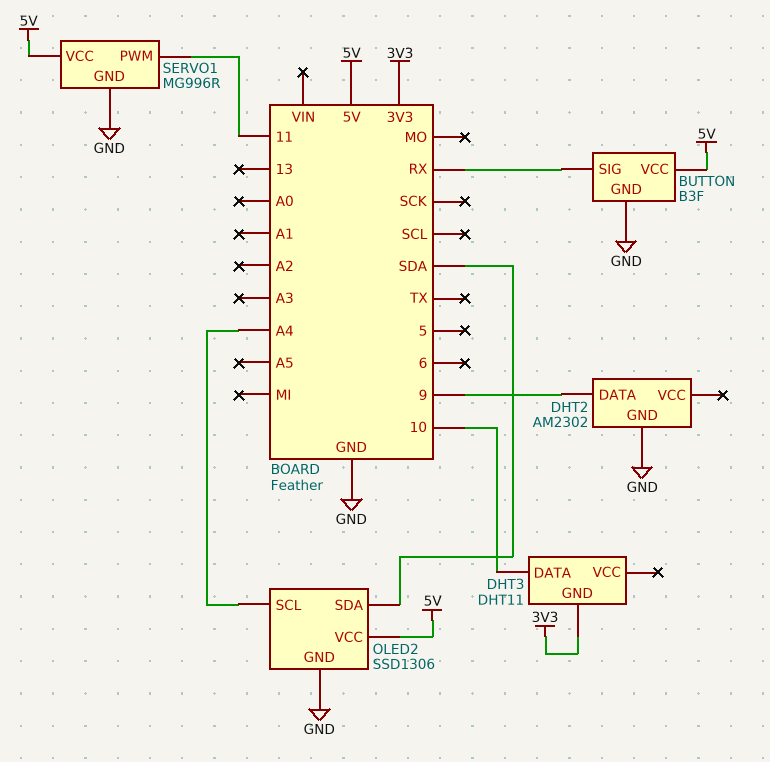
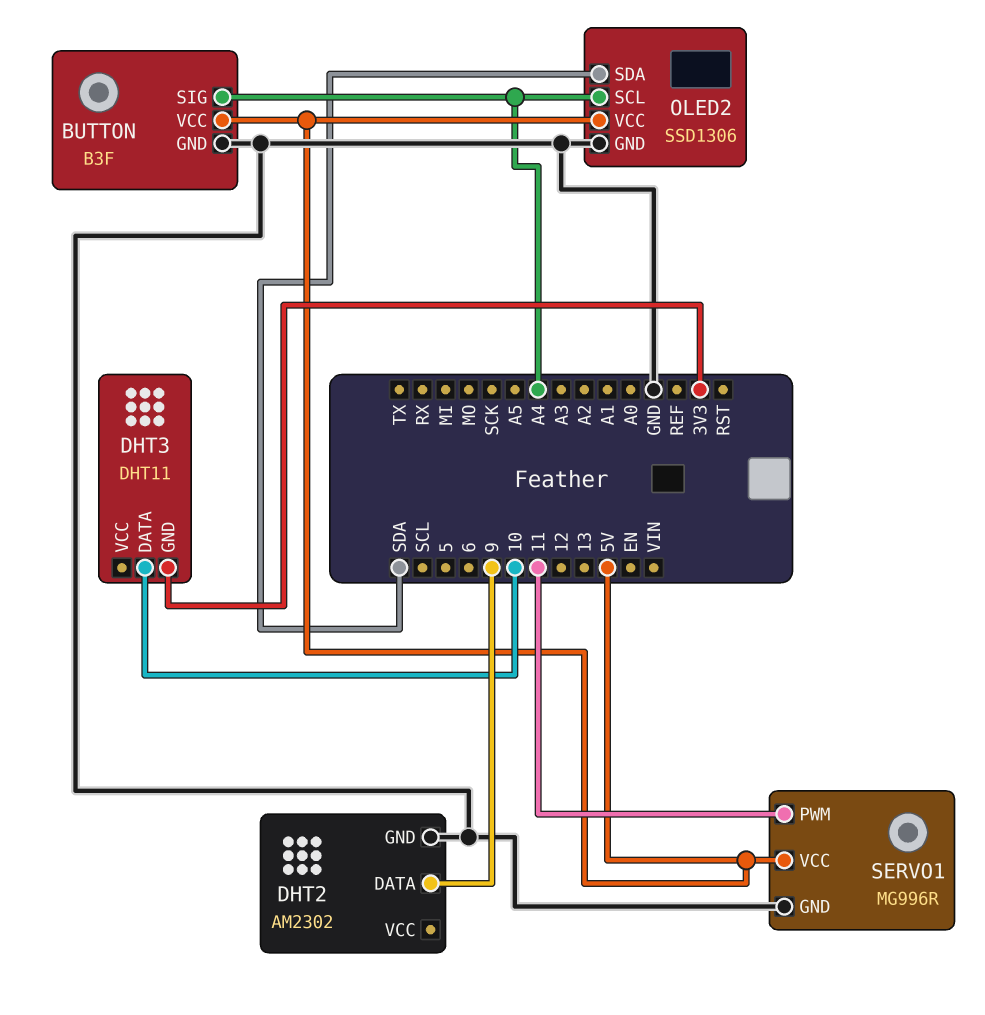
BUTTON pin SIG: RX -> A4

